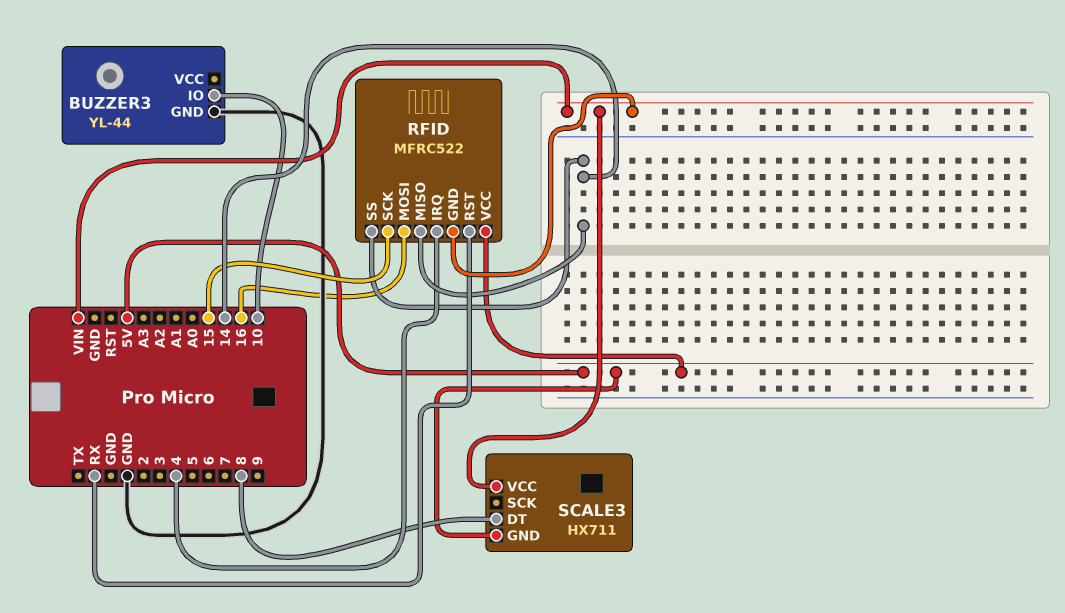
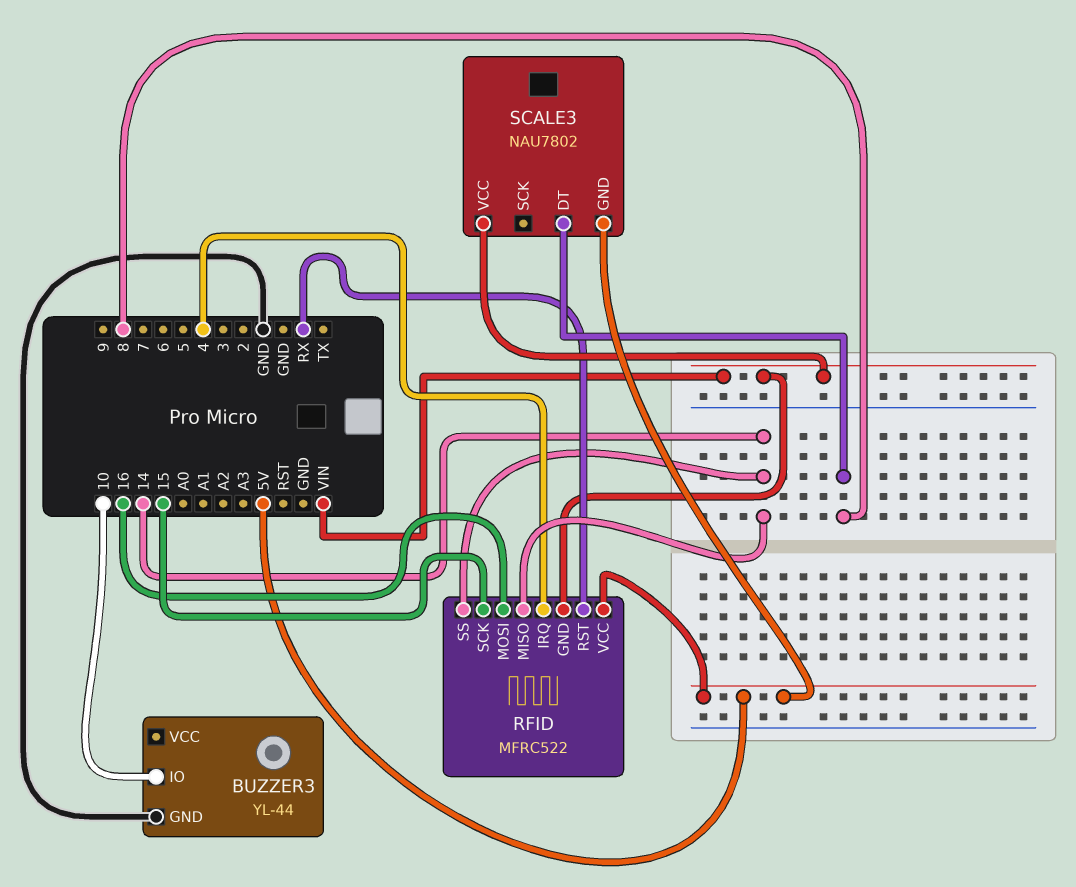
SCALE3: HX711 -> NAU7802

